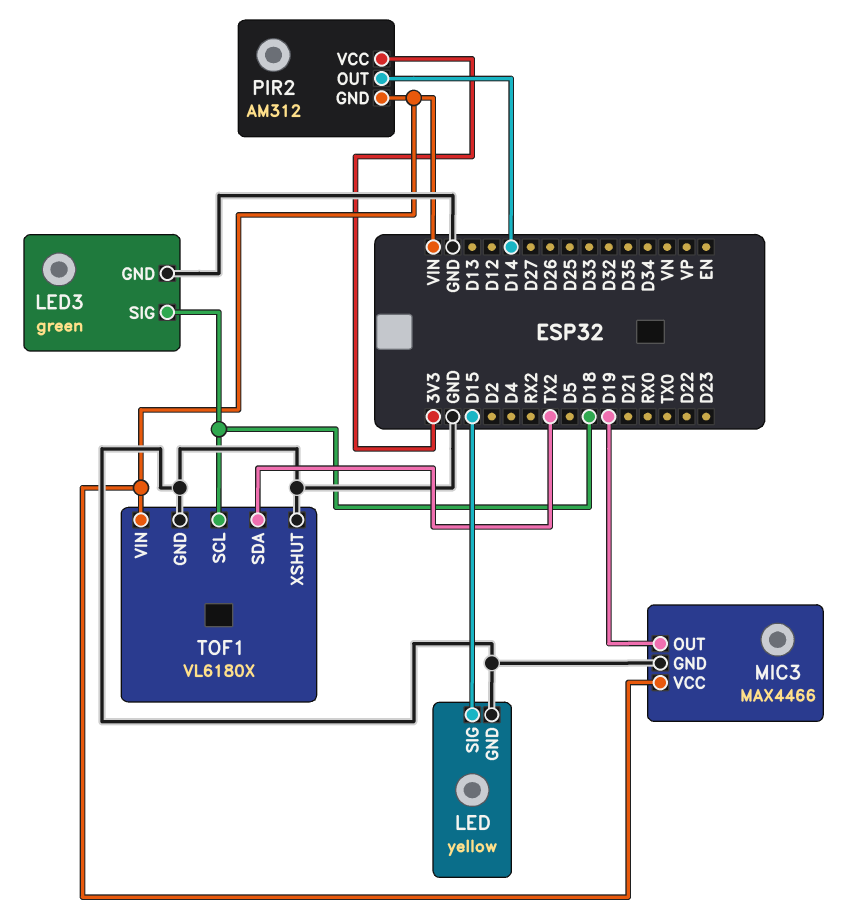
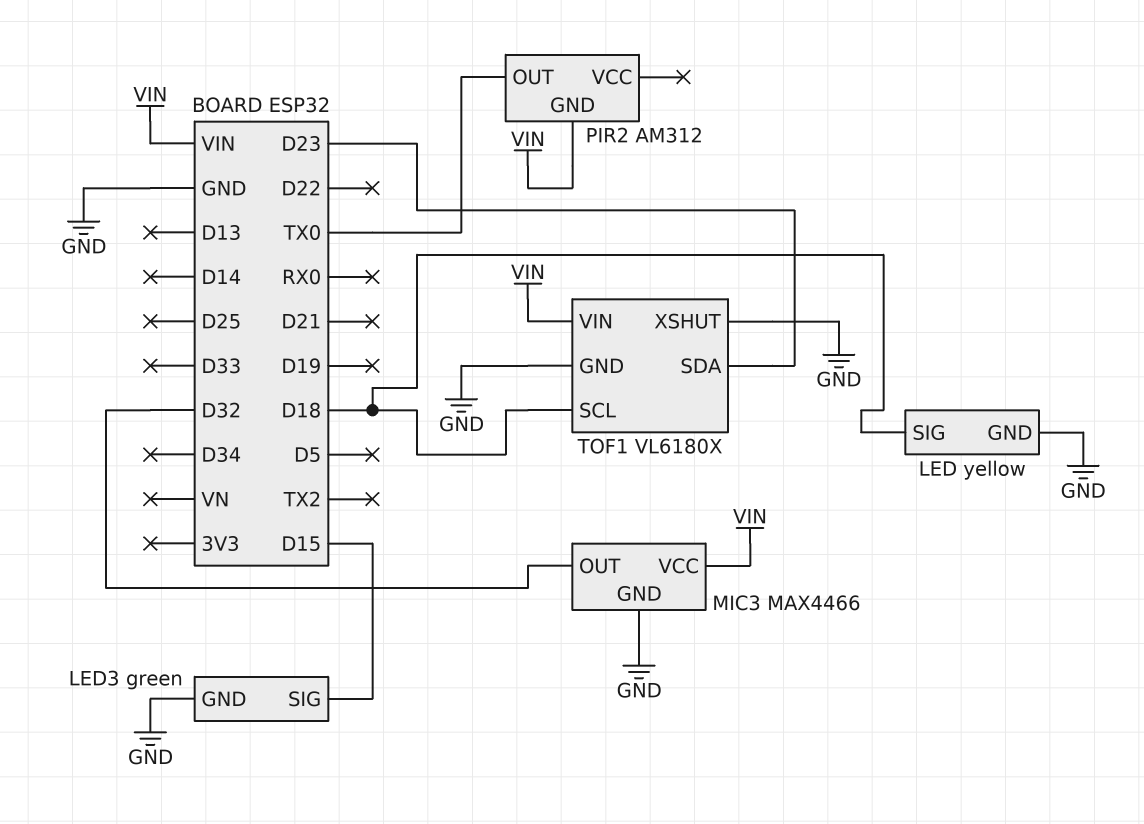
LED pin SIG: D15 -> D18
LED3 pin SIG: D18 -> D15
MIC3 pin OUT: D19 -> D32
PIR2 pin OUT: D14 -> TX0
PIR2 pin VCC: 3V3 -> none
TOF1 pin SDA: TX2 -> D23

